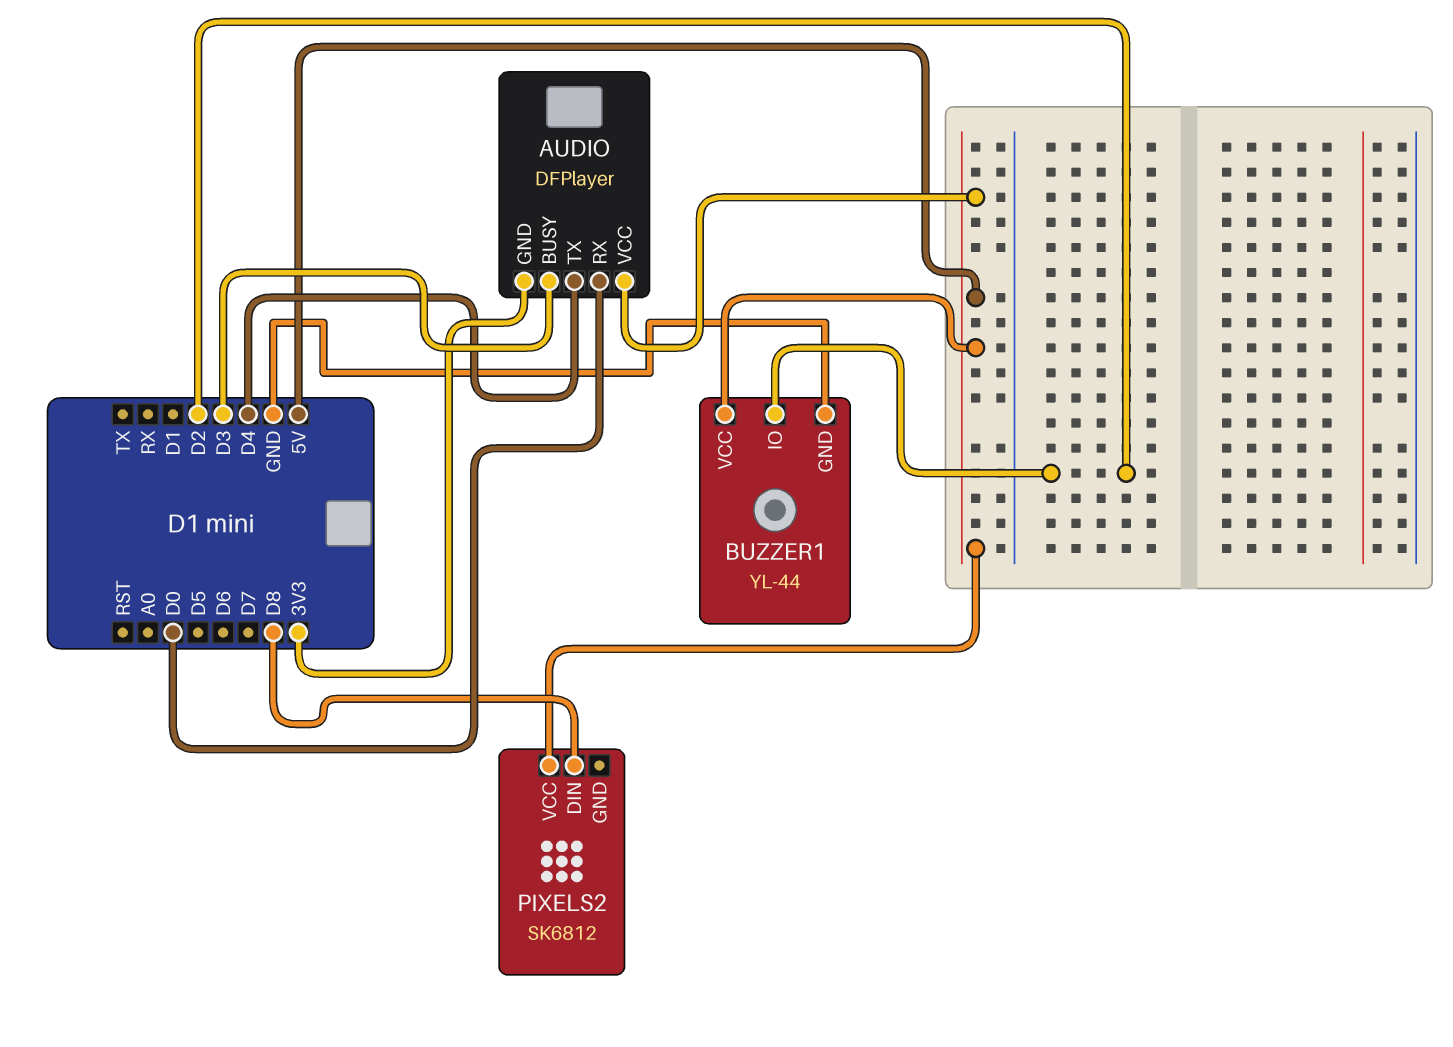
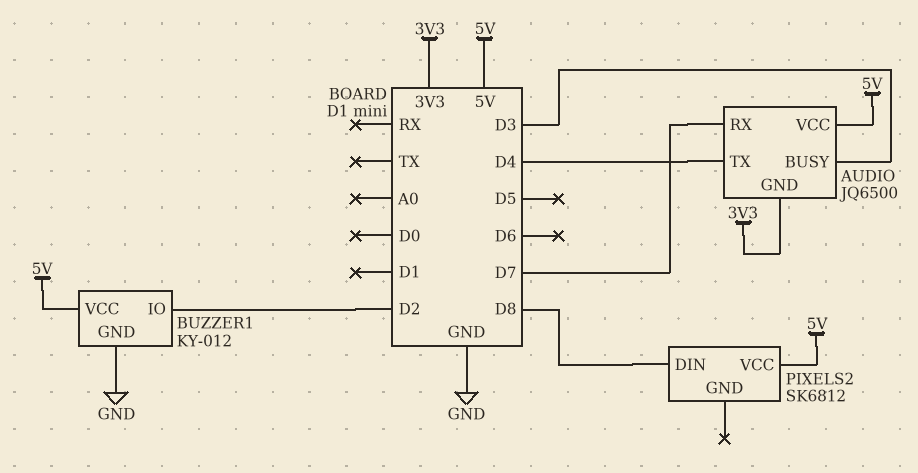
AUDIO: DFPlayer -> JQ6500
AUDIO pin RX: D0 -> D7
BUZZER1: YL-44 -> KY-012

